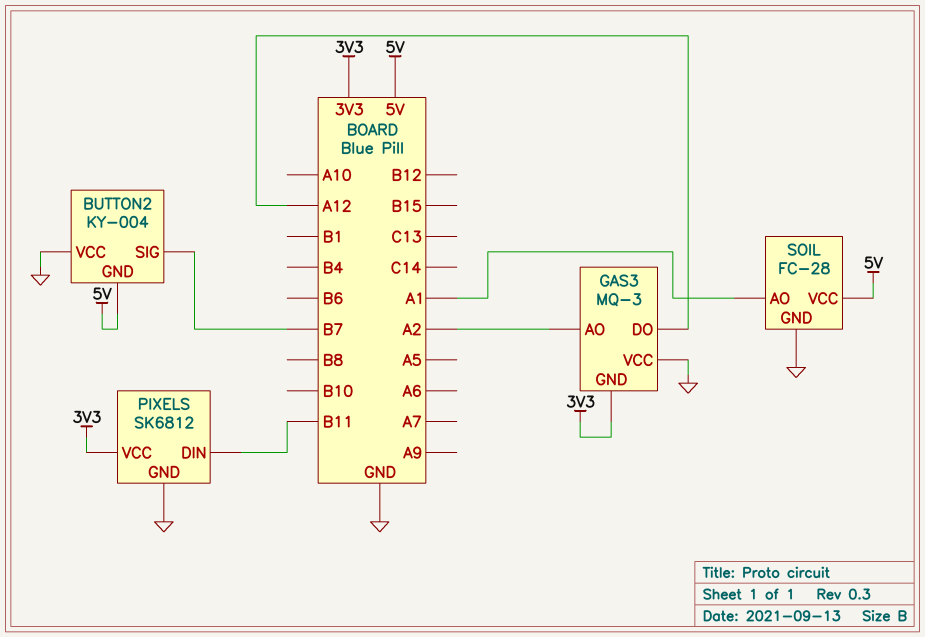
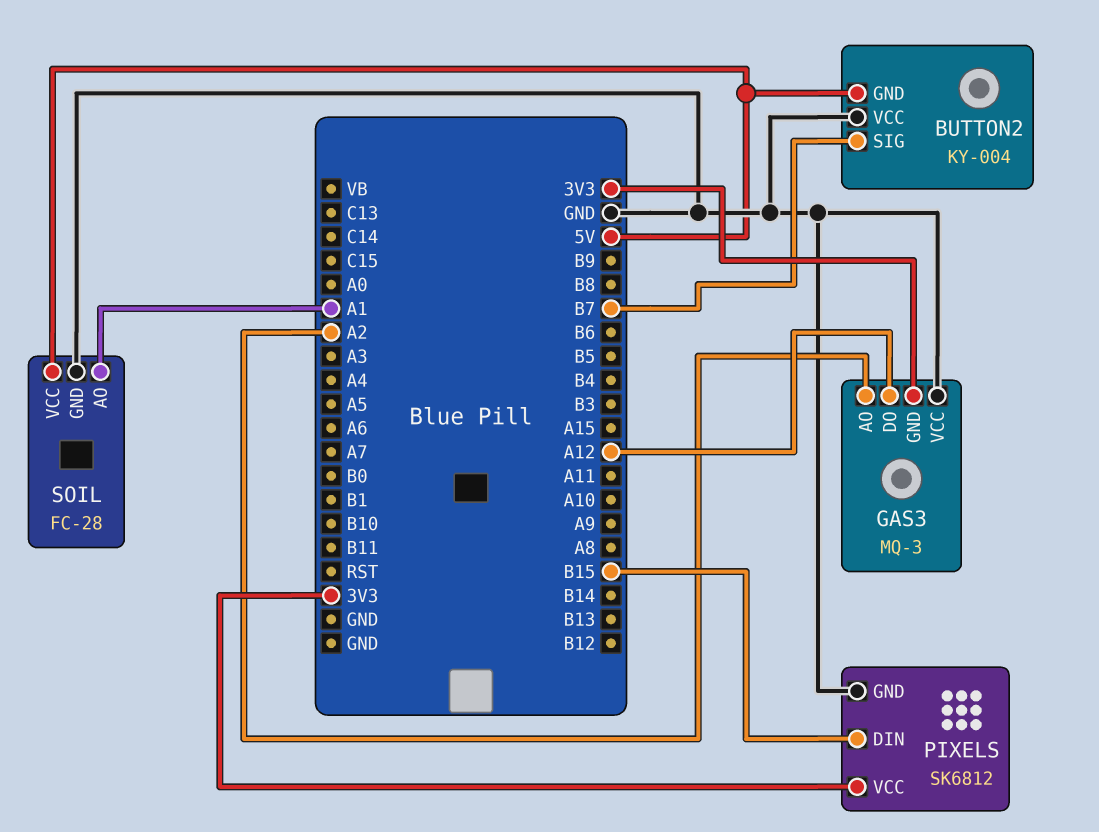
PIXELS pin DIN: B11 -> B15

